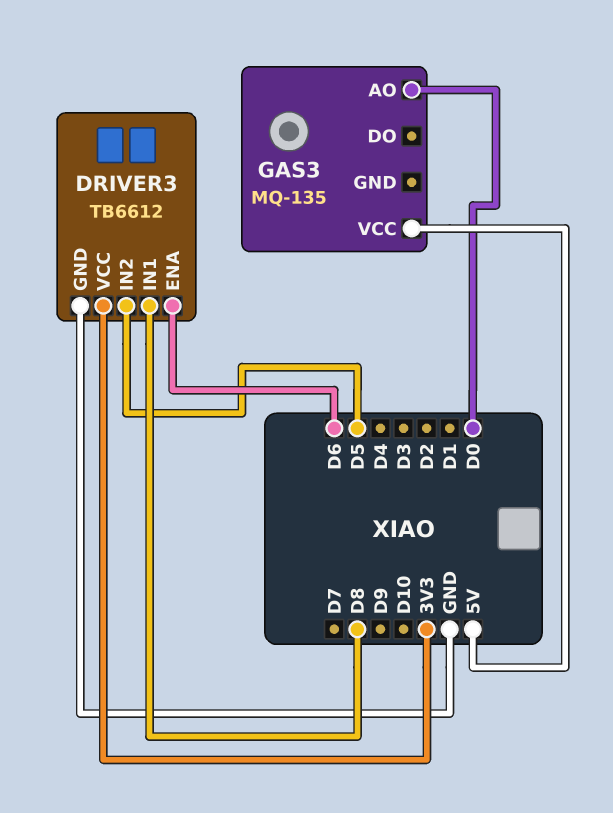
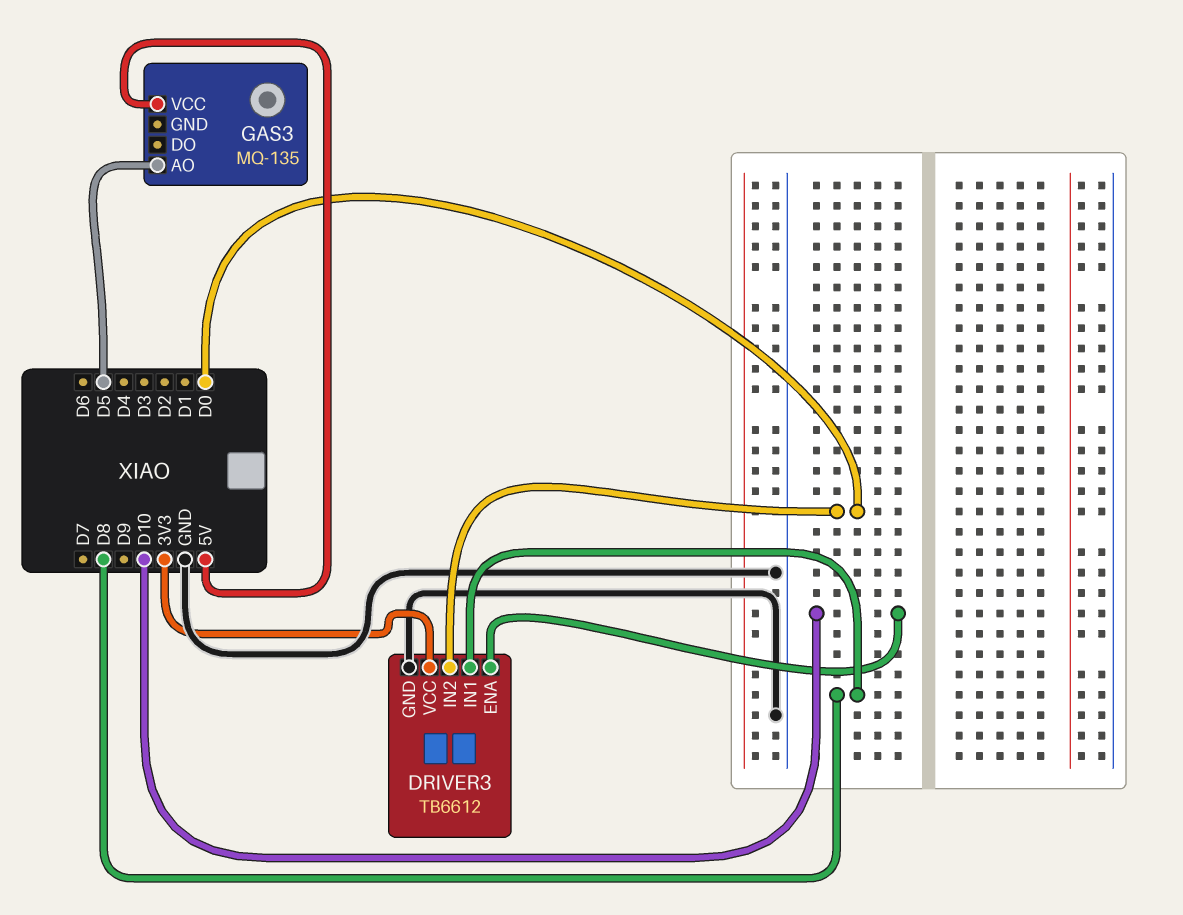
DRIVER3 pin ENA: D6 -> D10
DRIVER3 pin IN2: D5 -> D0
GAS3 pin AO: D0 -> D5

